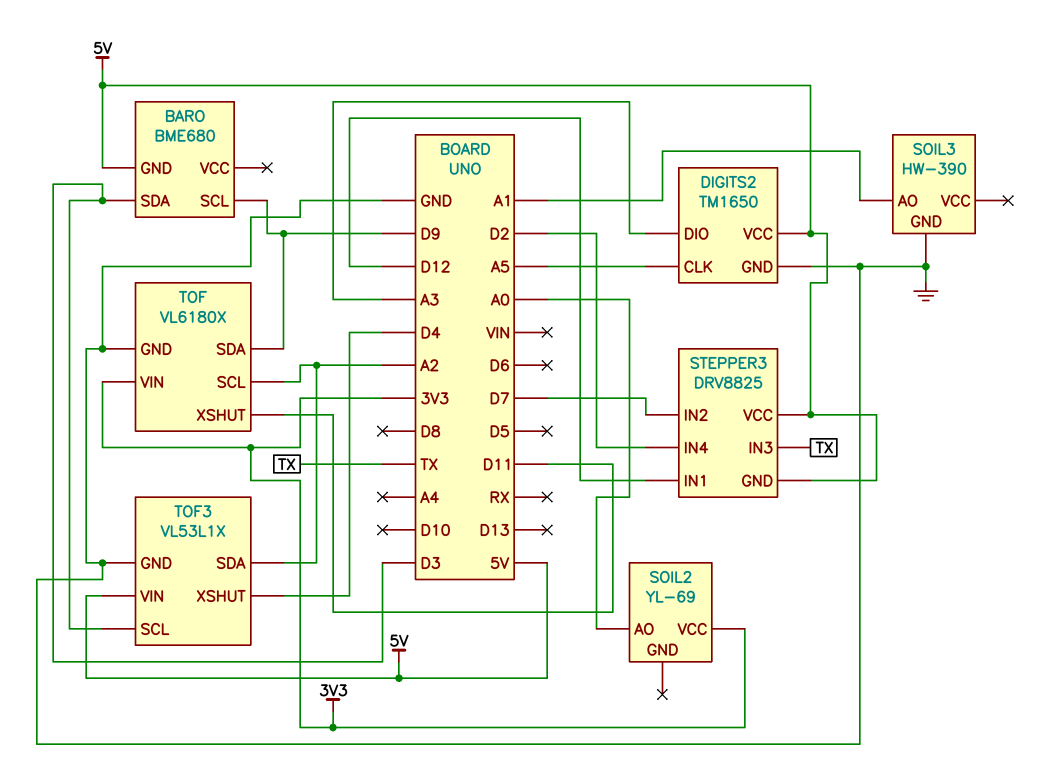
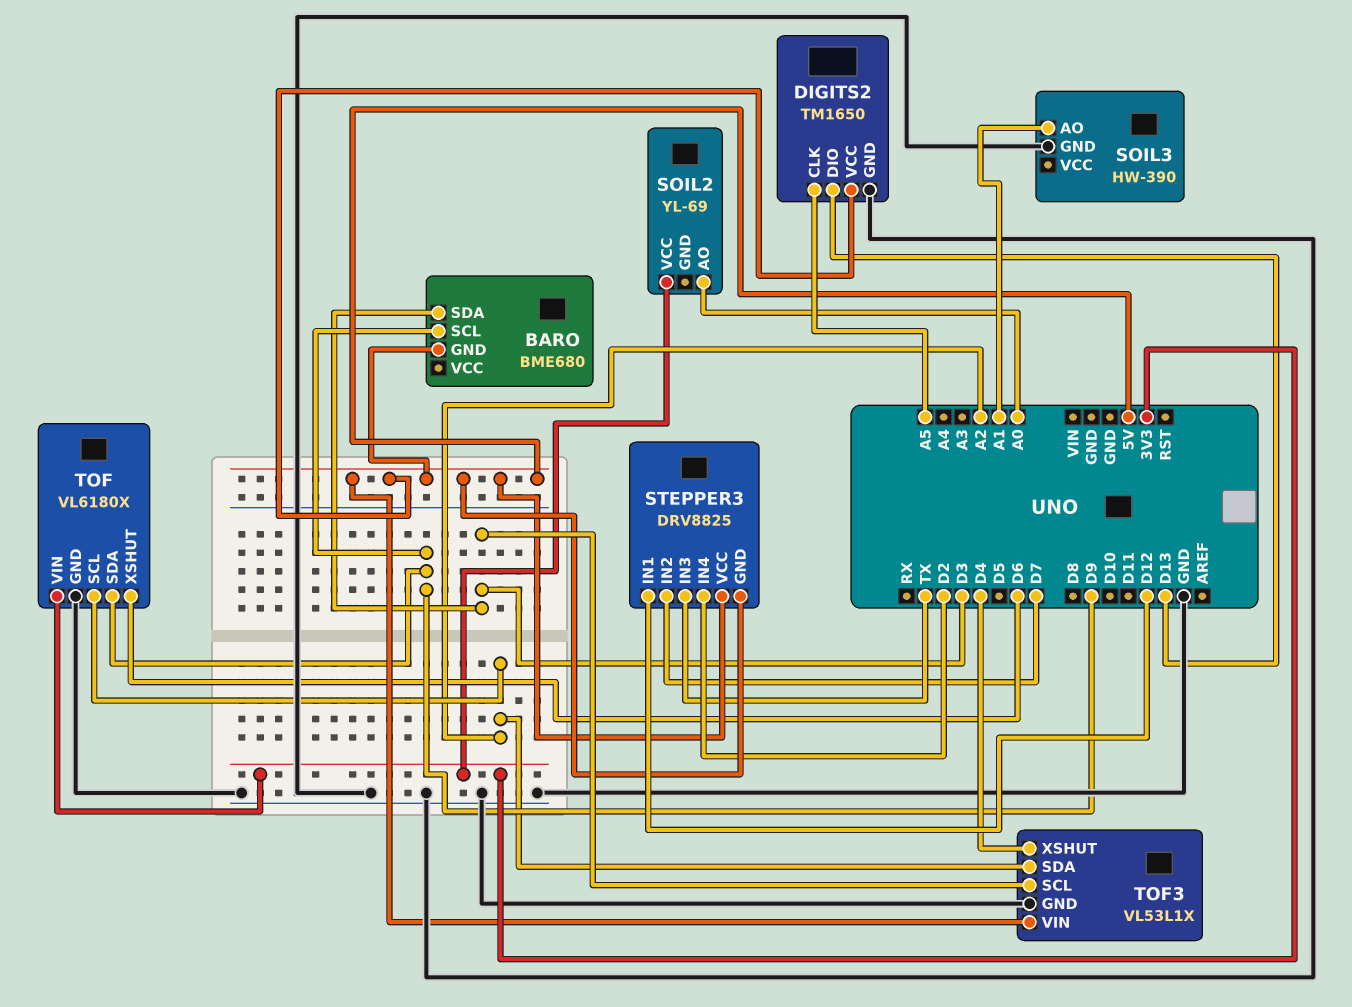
DIGITS2 pin DIO: A3 -> D13
TOF pin XSHUT: D11 -> D6

